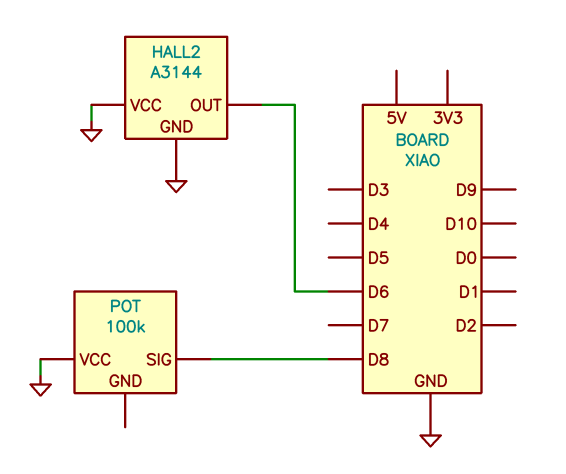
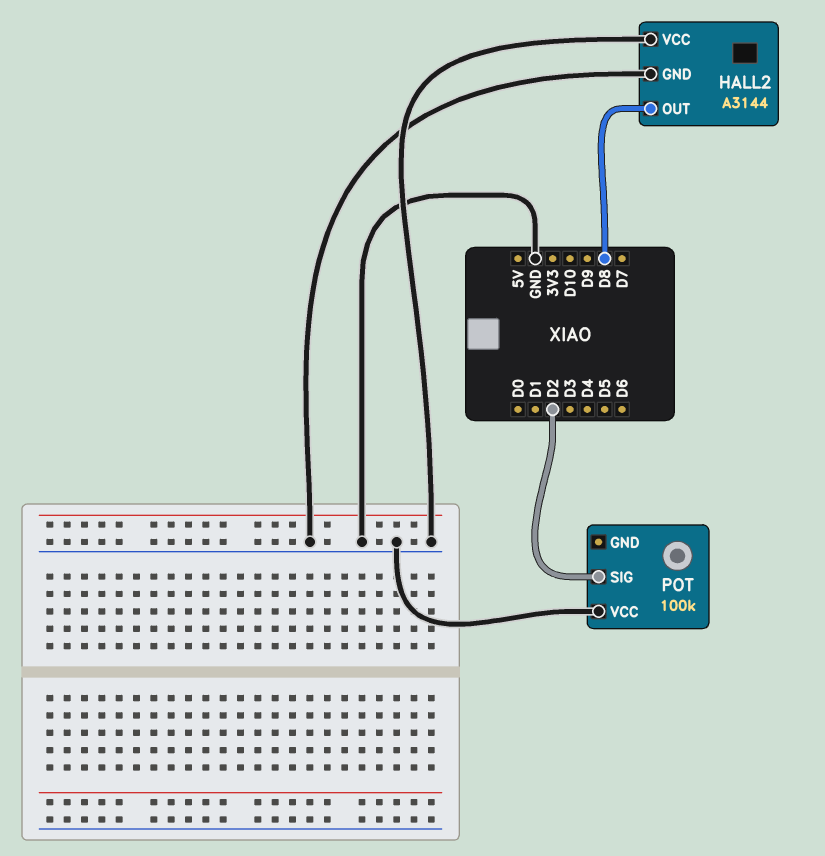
HALL2 pin OUT: D6 -> D8
POT pin SIG: D8 -> D2

